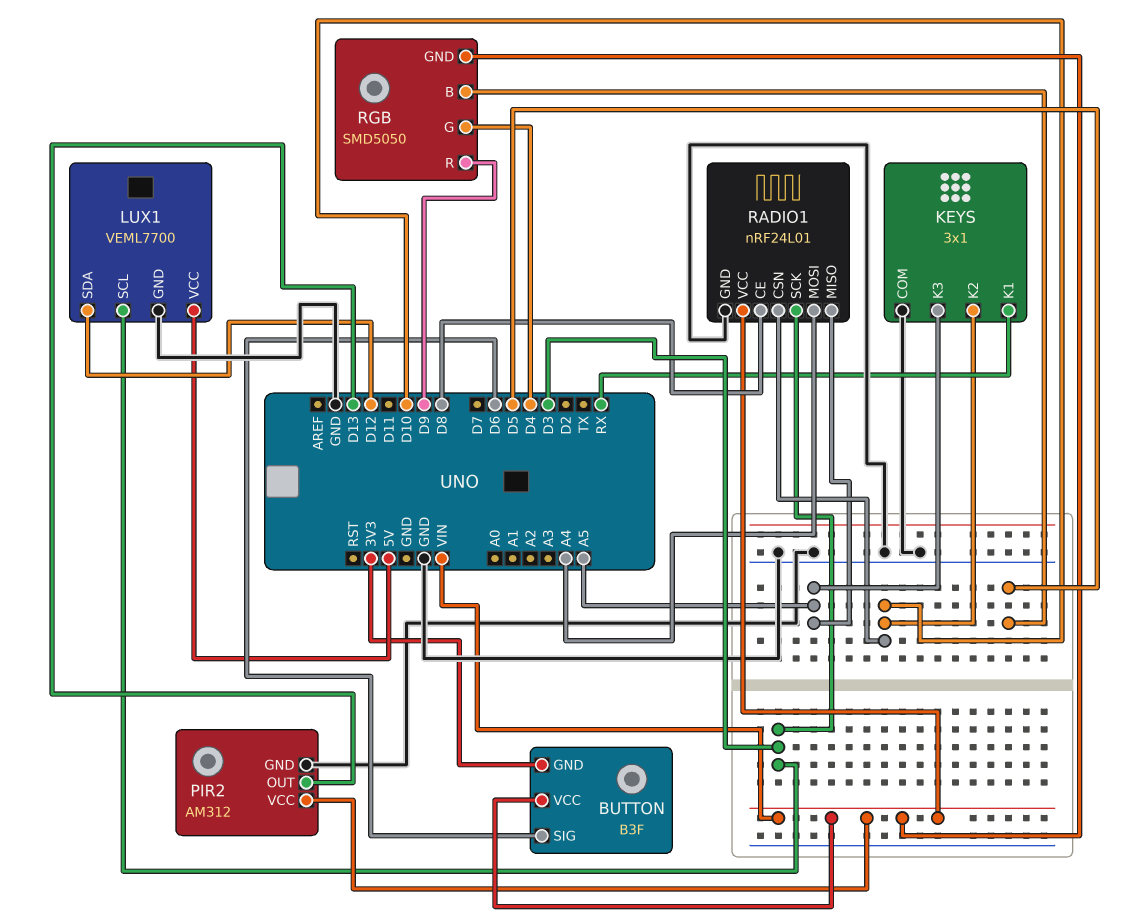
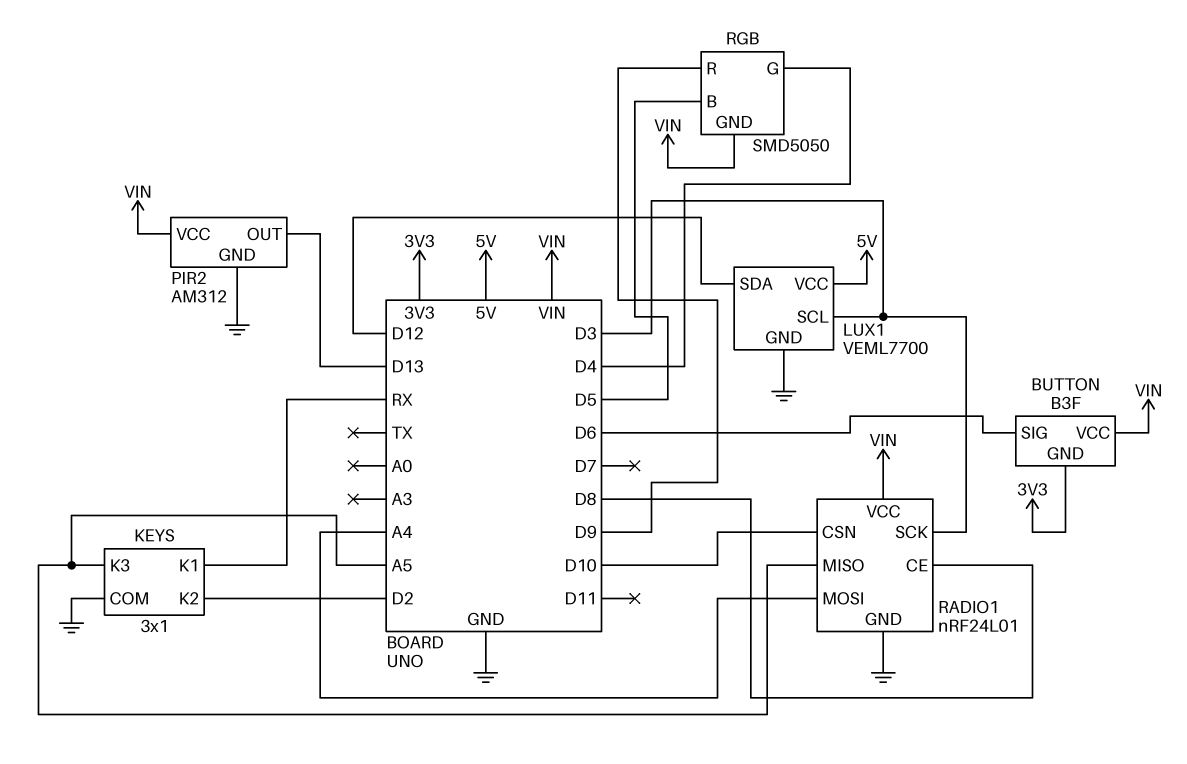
KEYS pin K2: D10 -> D2

